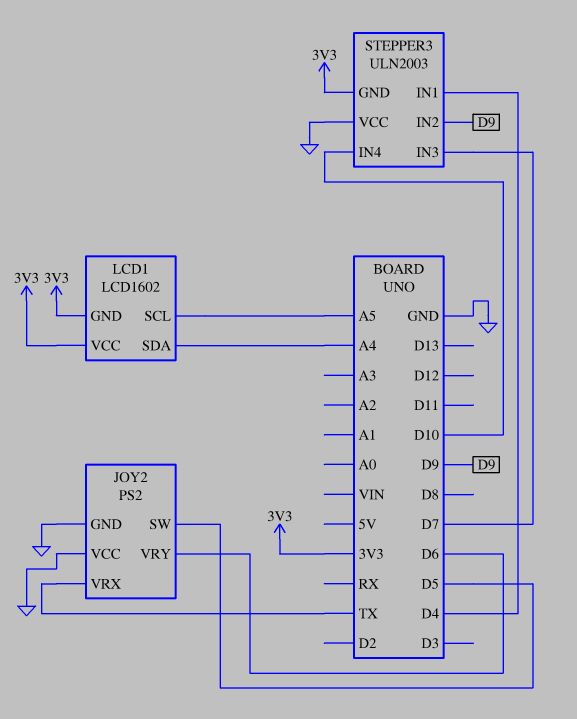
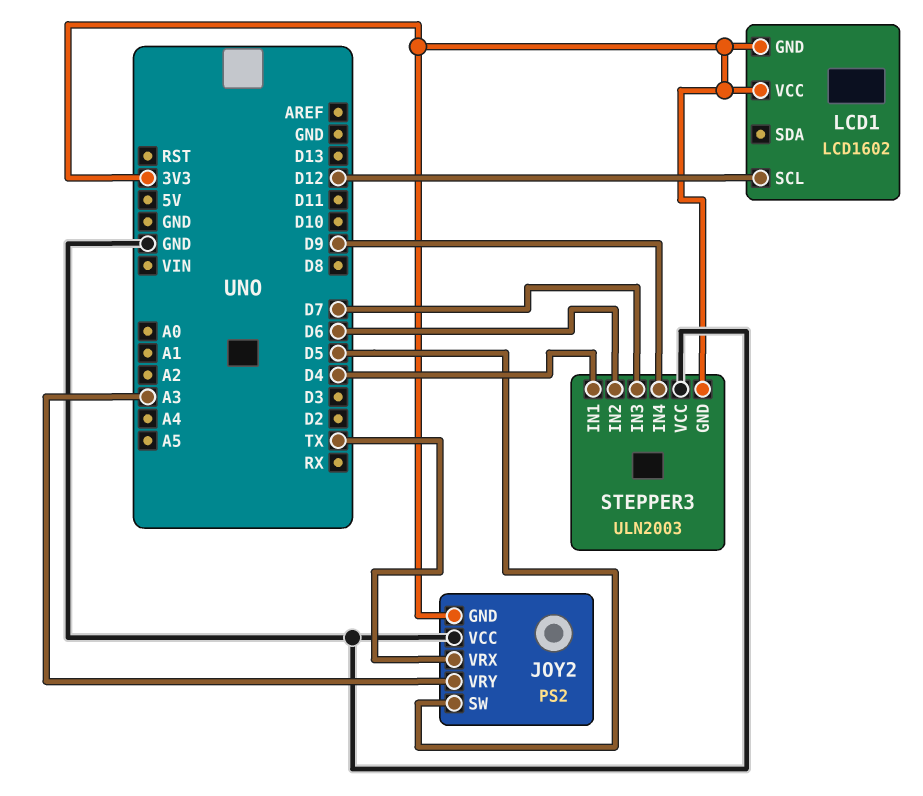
JOY2 pin GND: GND -> 3V3
JOY2 pin VRY: D6 -> A3
LCD1 pin SCL: A5 -> D12
LCD1 pin SDA: A4 -> none
STEPPER3 pin IN2: D9 -> D6
STEPPER3 pin IN4: D10 -> D9

